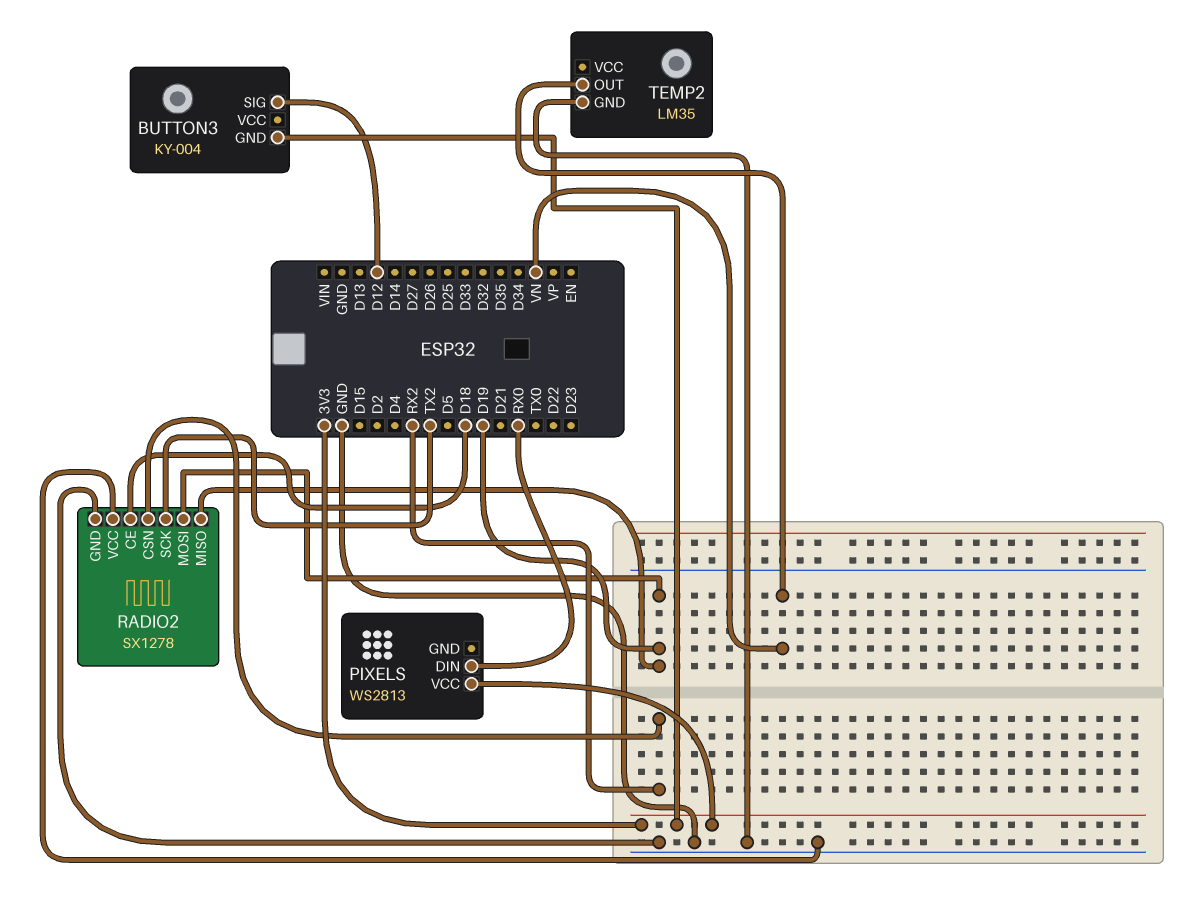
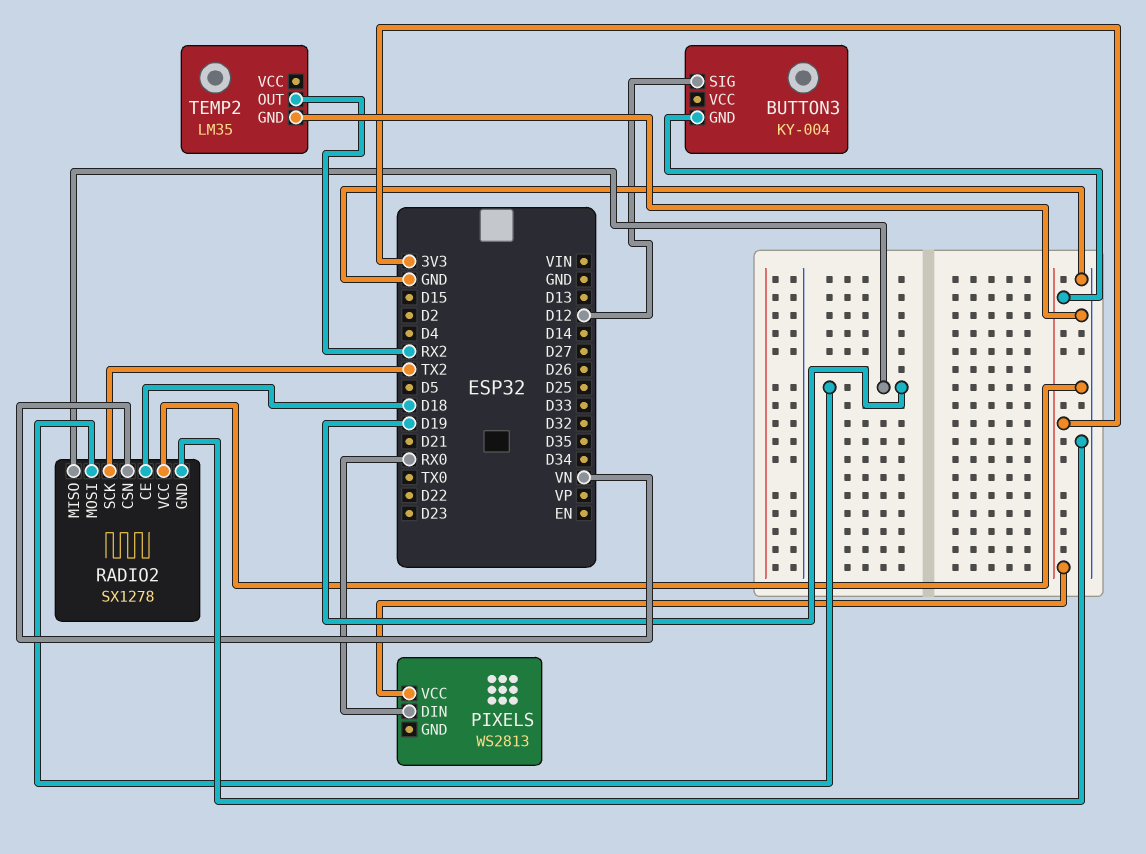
RADIO2 pin CSN: RX2 -> VN
TEMP2 pin OUT: VN -> RX2

